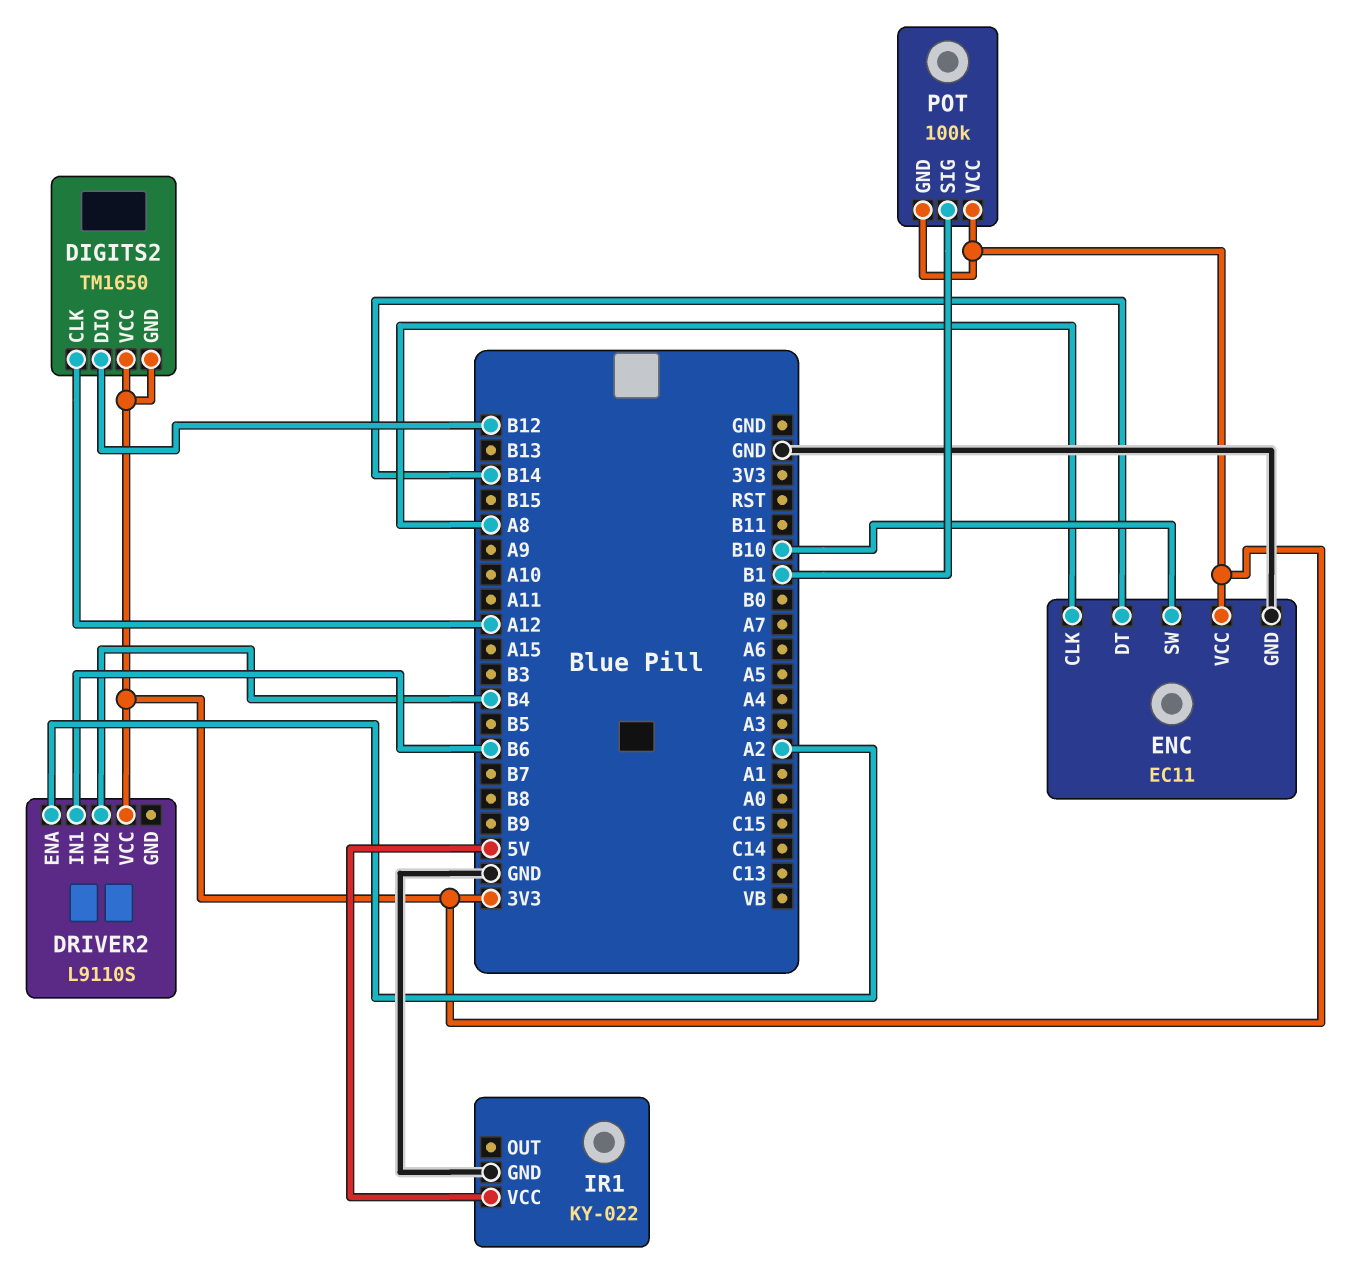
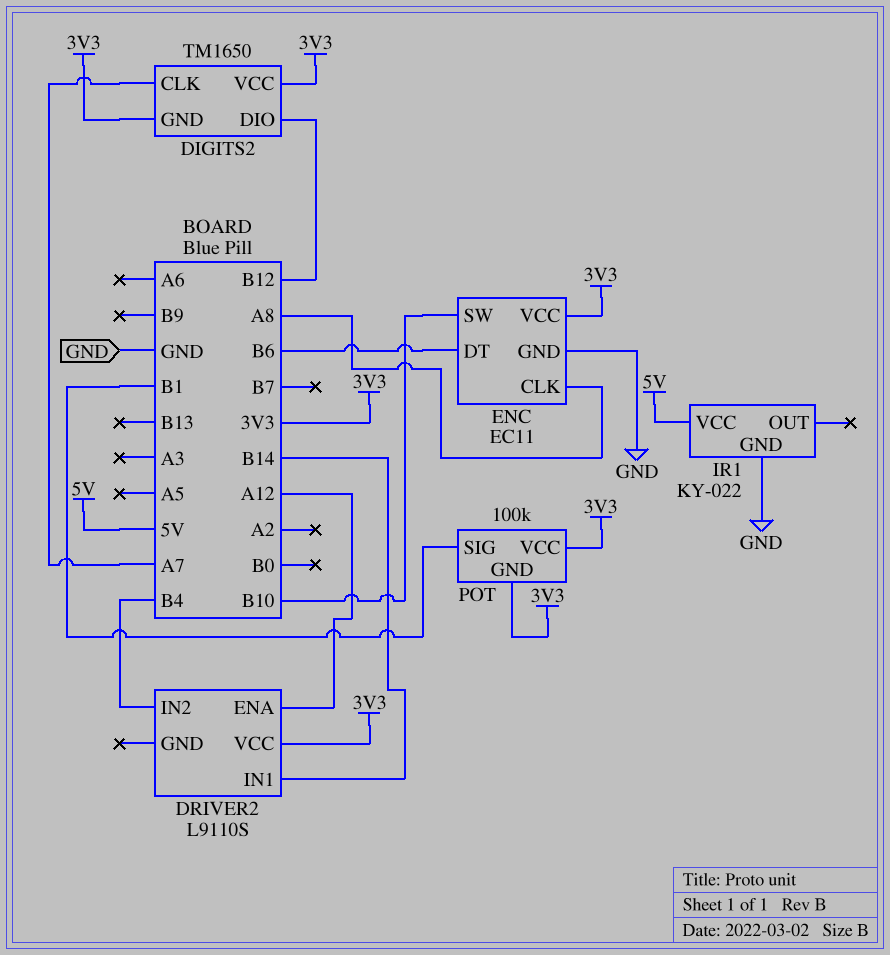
DIGITS2 pin CLK: A12 -> A7
DRIVER2 pin ENA: A2 -> A12
DRIVER2 pin IN1: B6 -> B14
ENC pin DT: B14 -> B6

